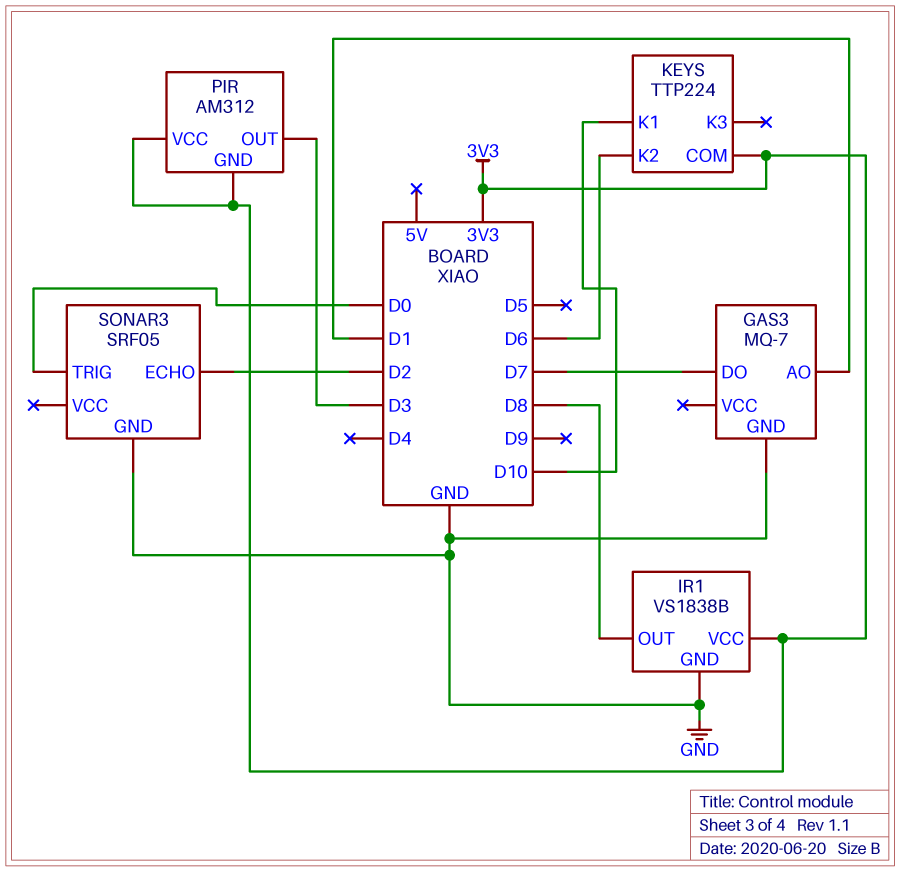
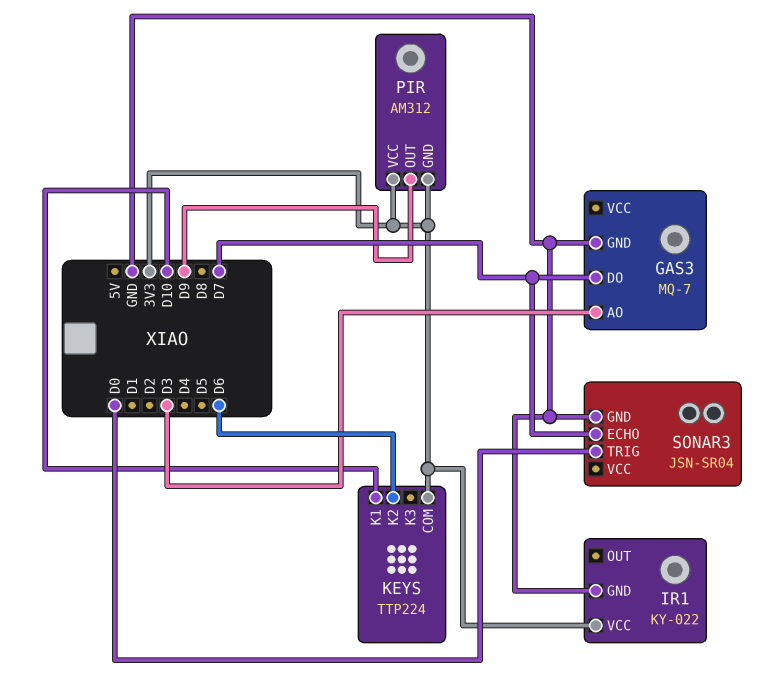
GAS3 pin AO: D1 -> D3
IR1: VS1838B -> KY-022
IR1 pin OUT: D8 -> none
PIR pin OUT: D3 -> D9
SONAR3: SRF05 -> JSN-SR04
SONAR3 pin ECHO: D2 -> D7

